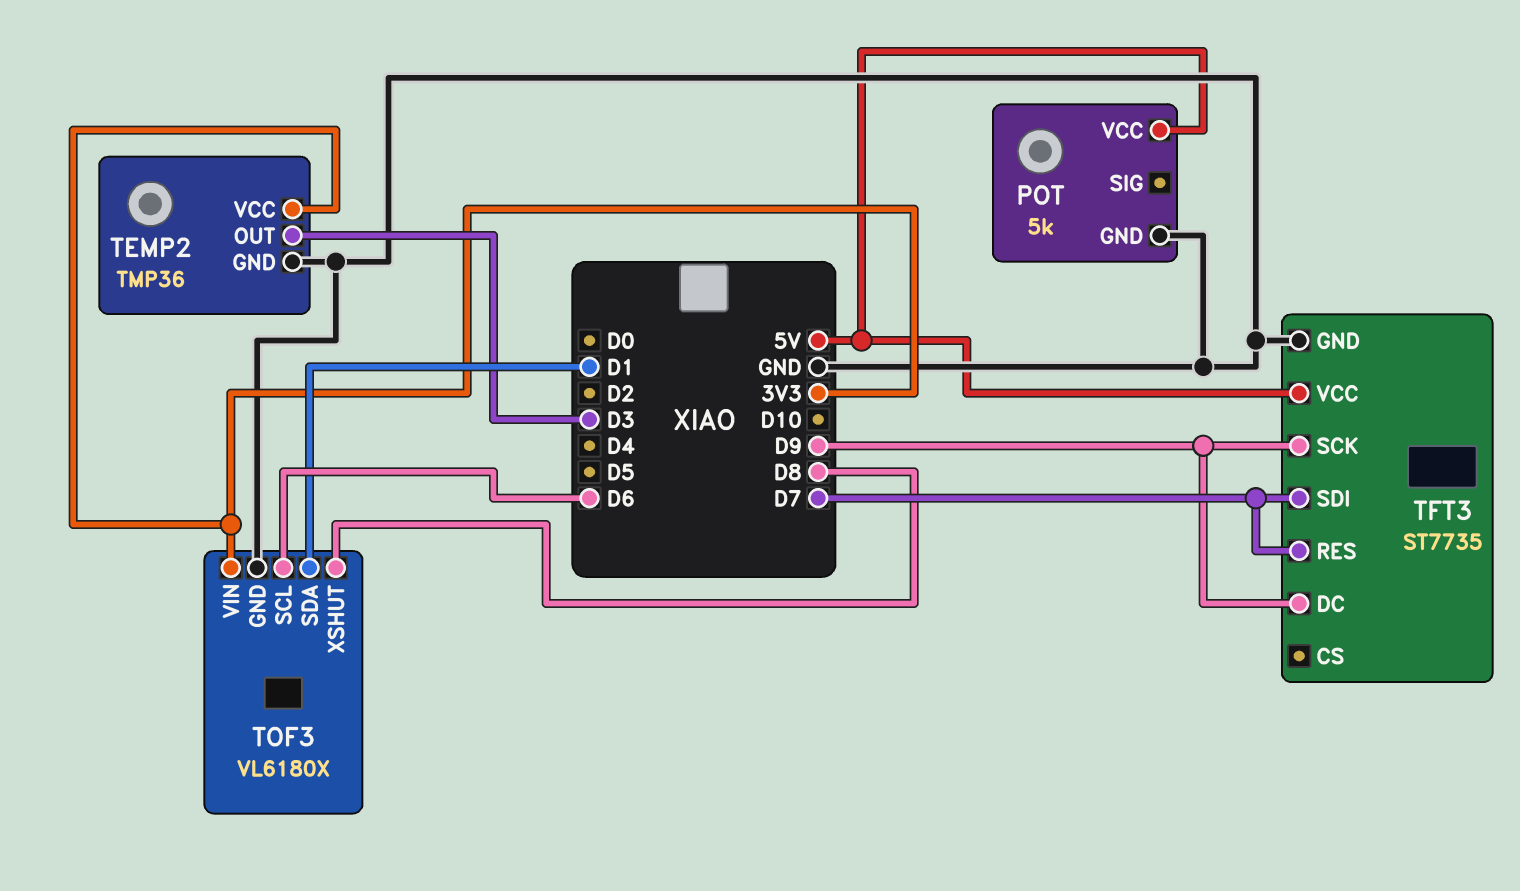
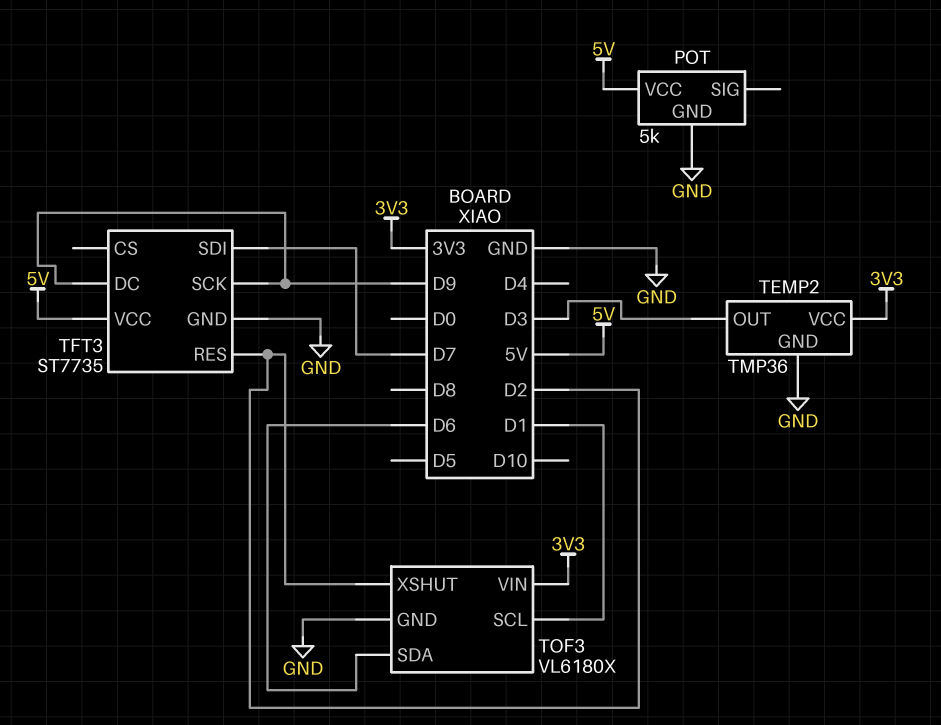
TFT3 pin RES: D7 -> D2
TOF3 pin SCL: D6 -> D1
TOF3 pin SDA: D1 -> D6
TOF3 pin XSHUT: D8 -> D2

